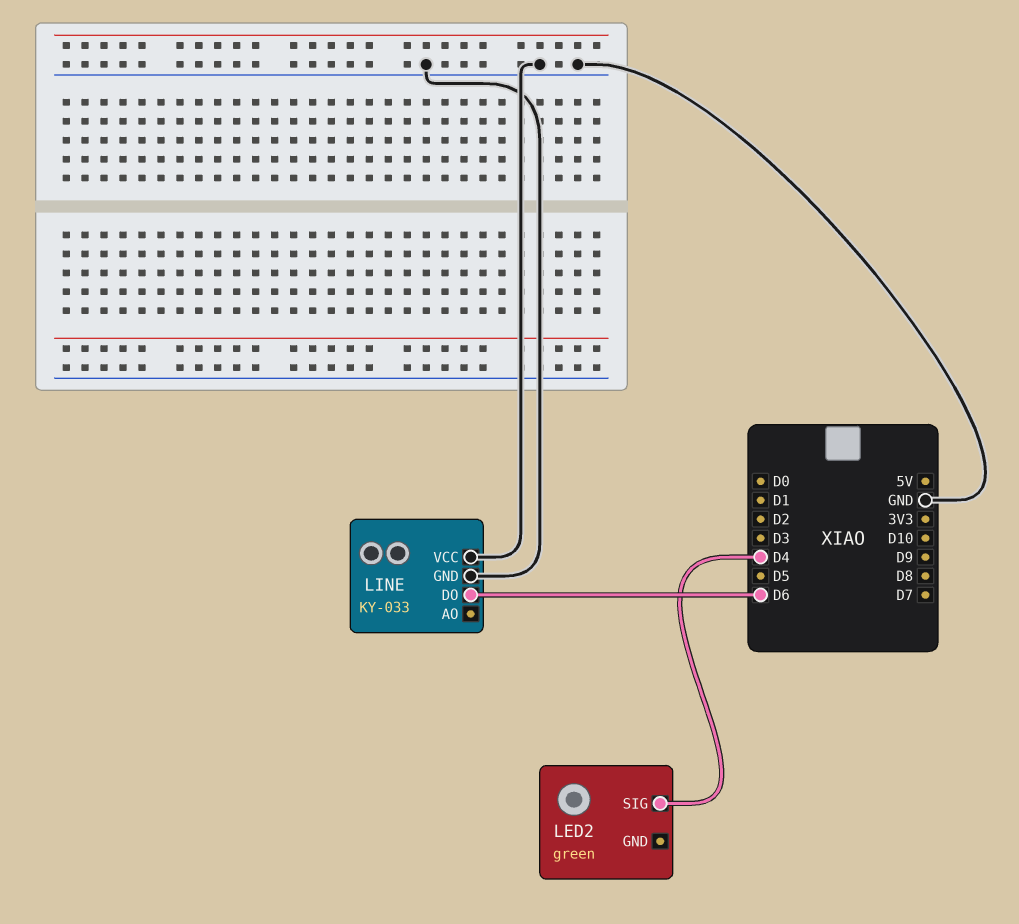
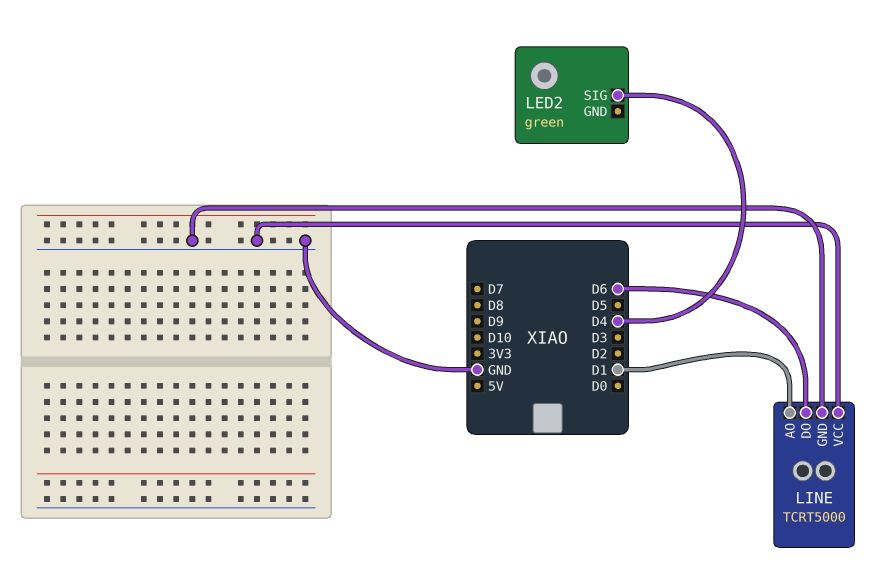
LINE: KY-033 -> TCRT5000
LINE pin AO: none -> D1

